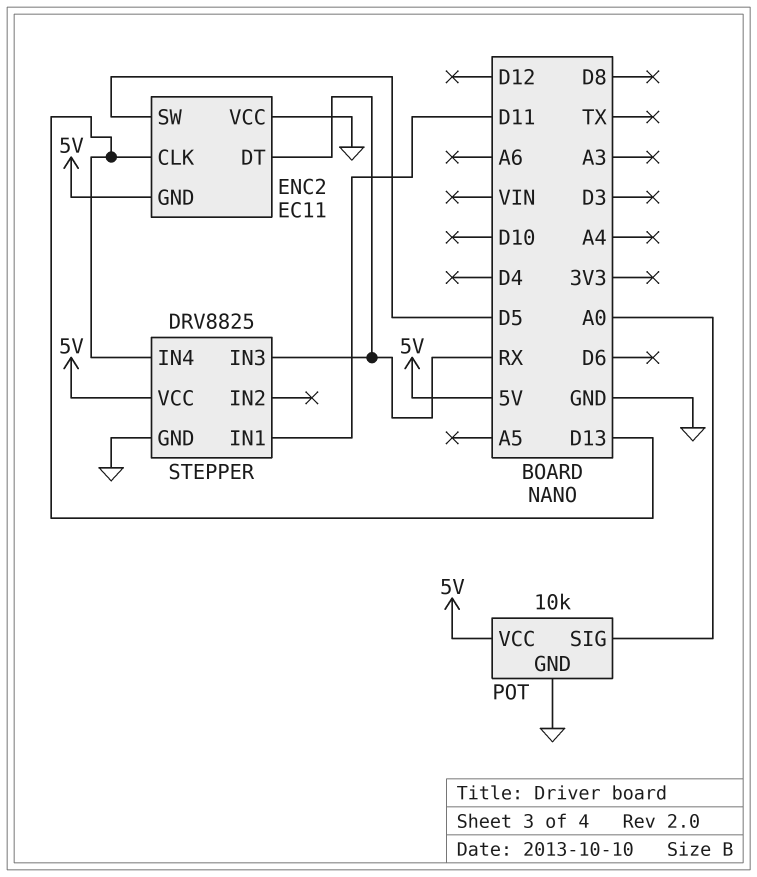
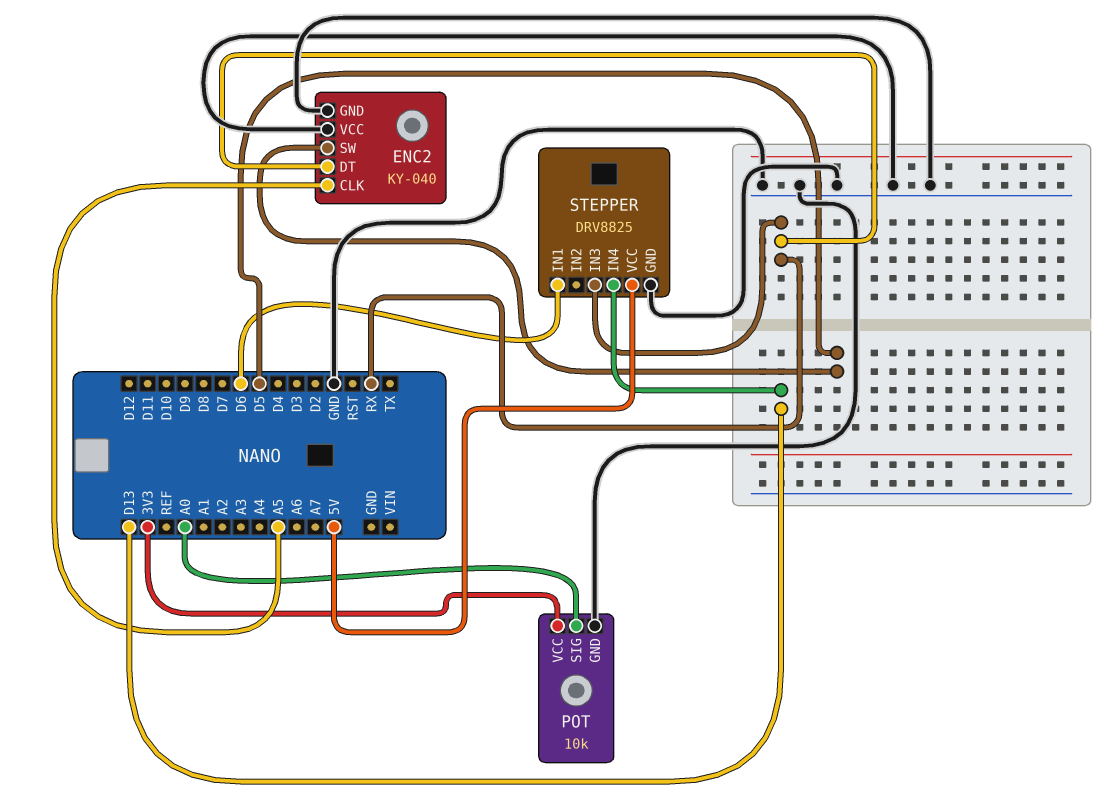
ENC2: EC11 -> KY-040
ENC2 pin CLK: D13 -> A5
ENC2 pin GND: 5V -> GND
POT pin VCC: 5V -> 3V3
STEPPER pin IN1: D11 -> D6

